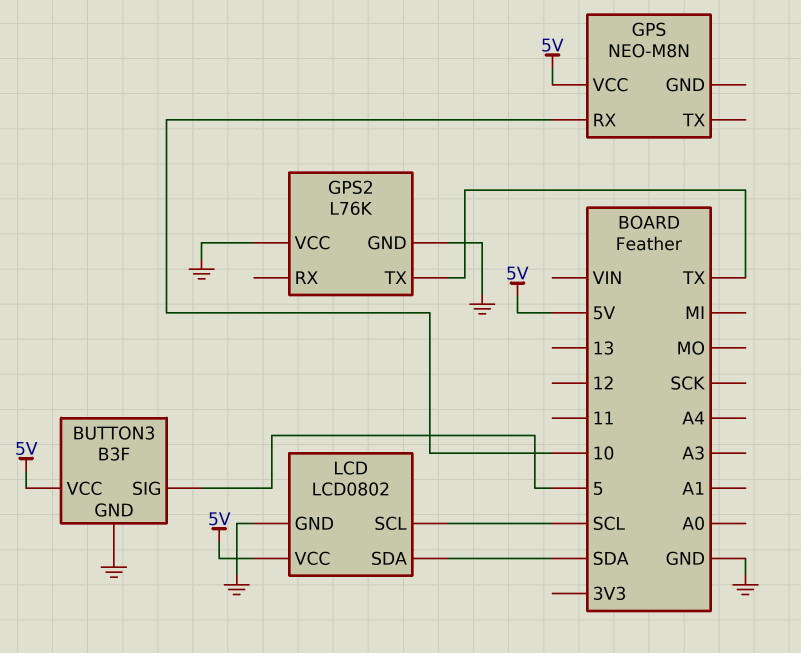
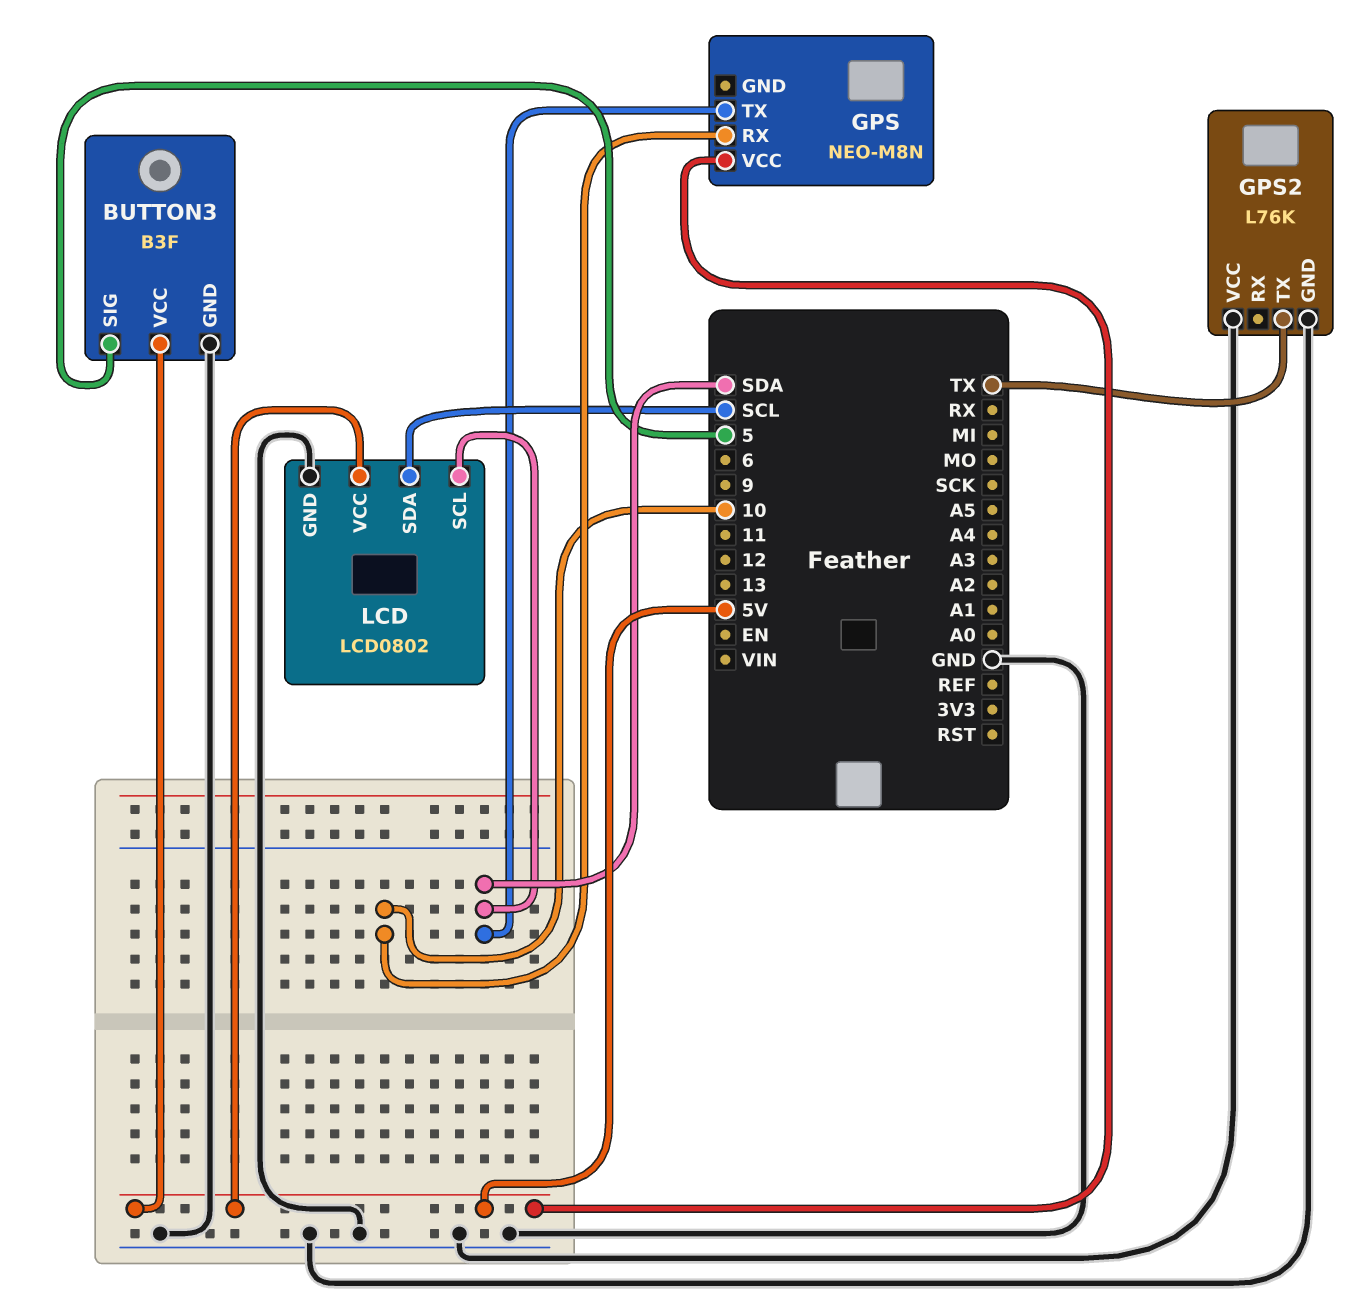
GPS pin TX: none -> SDA
LCD pin SCL: SCL -> SDA
LCD pin SDA: SDA -> SCL

